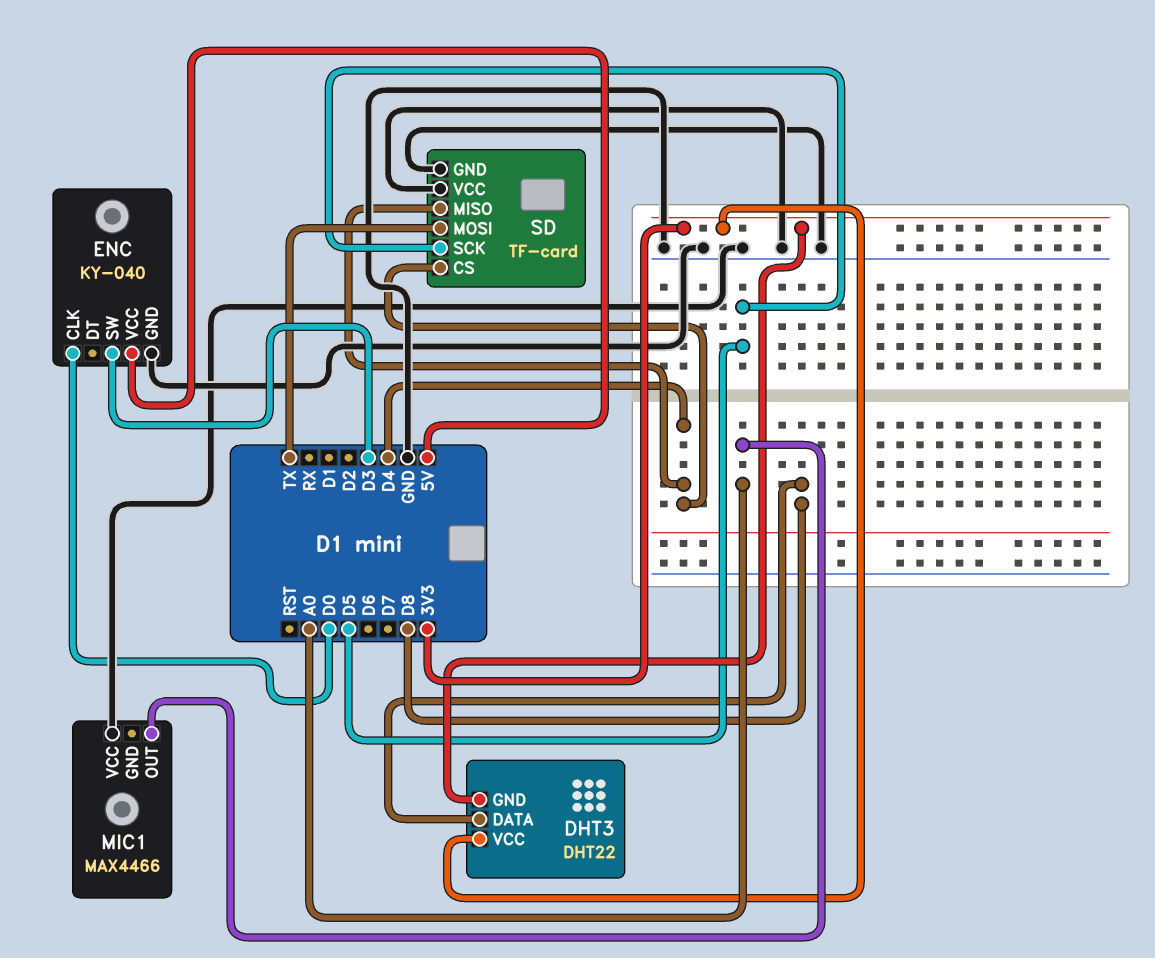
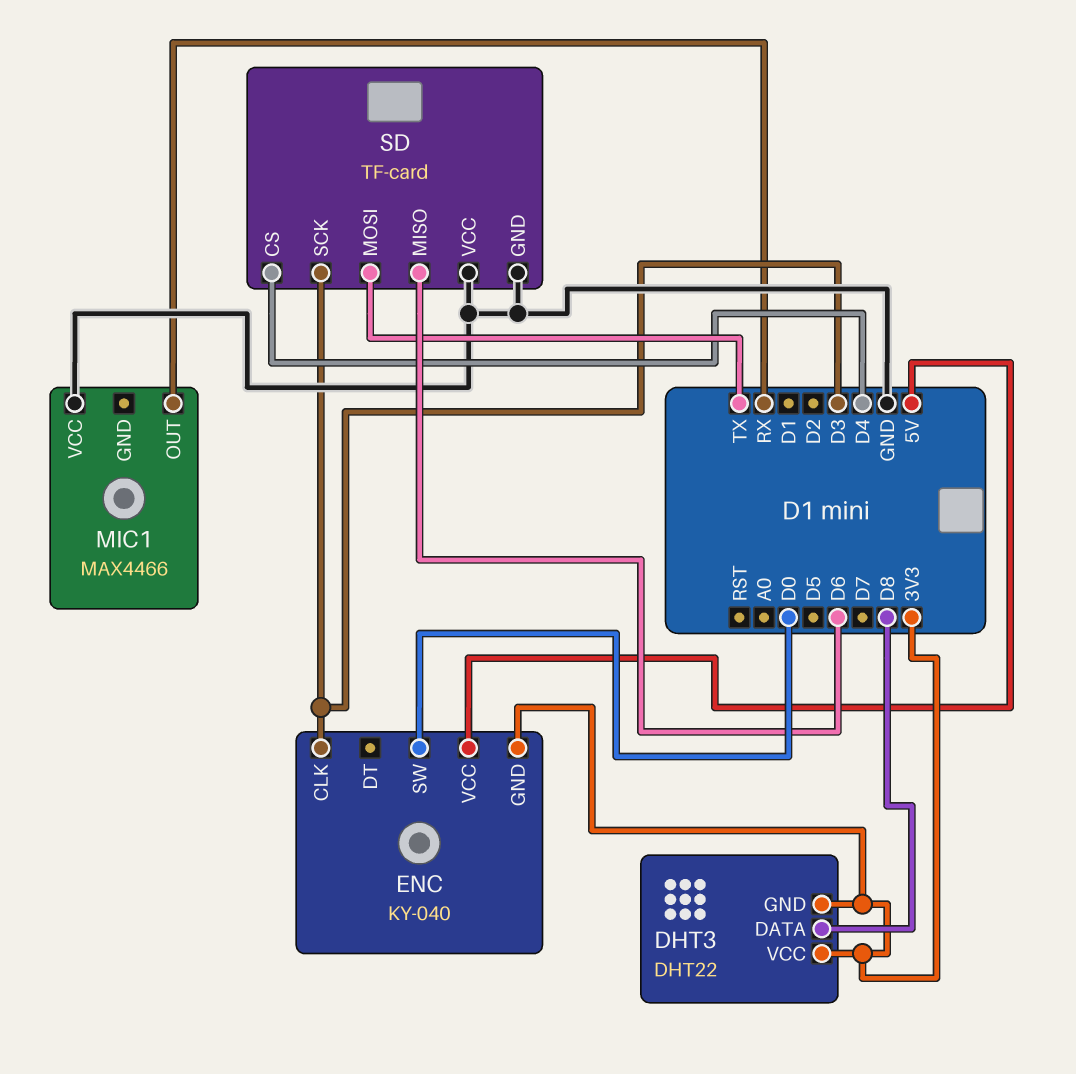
ENC pin CLK: D0 -> D3
ENC pin GND: GND -> 3V3
ENC pin SW: D3 -> D0
MIC1 pin OUT: A0 -> RX
SD pin MISO: D4 -> D6
SD pin SCK: D5 -> D3

